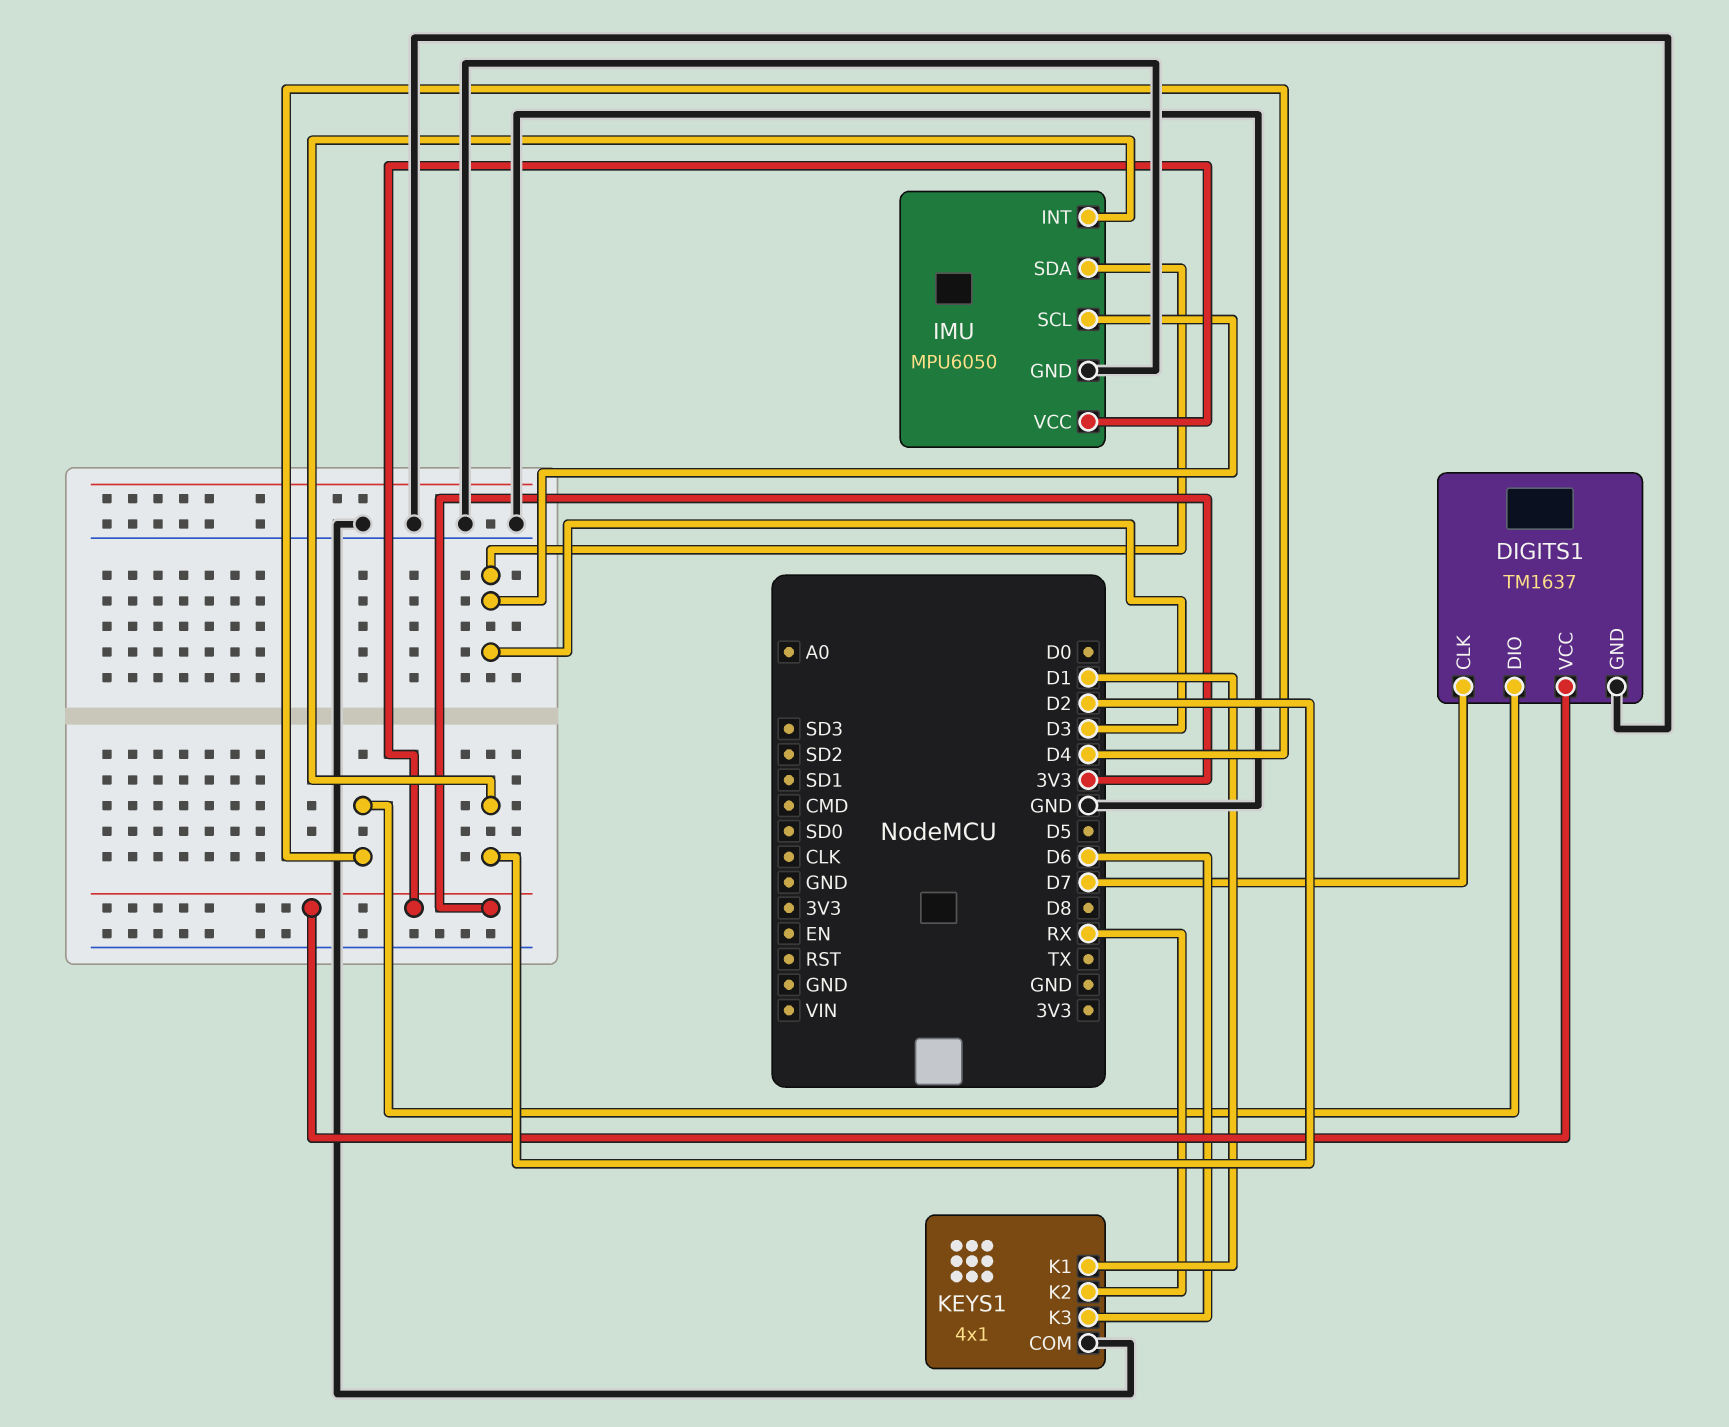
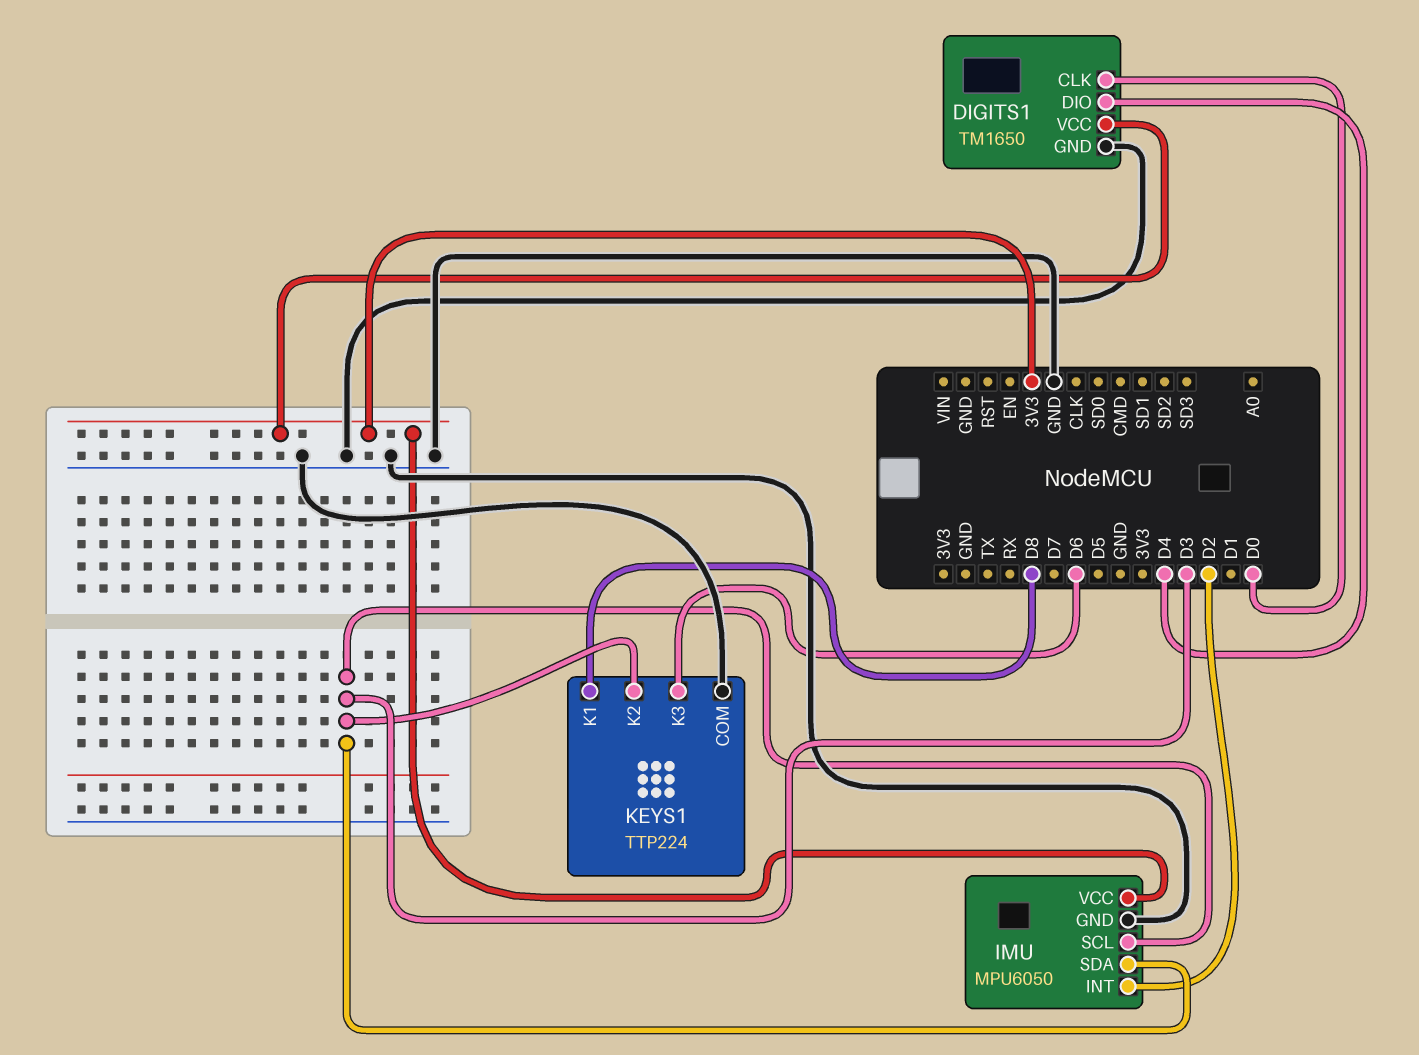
DIGITS1: TM1637 -> TM1650
DIGITS1 pin CLK: D7 -> D0
KEYS1: 4x1 -> TTP224
KEYS1 pin K1: D1 -> D8
KEYS1 pin K2: RX -> D3

